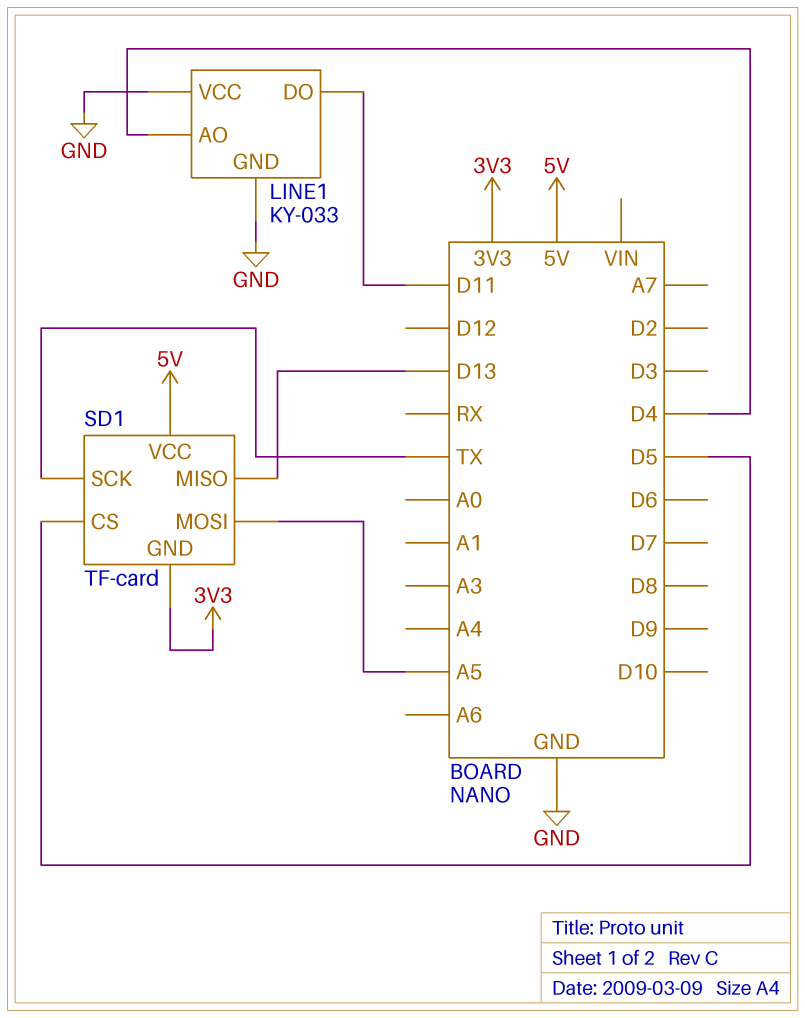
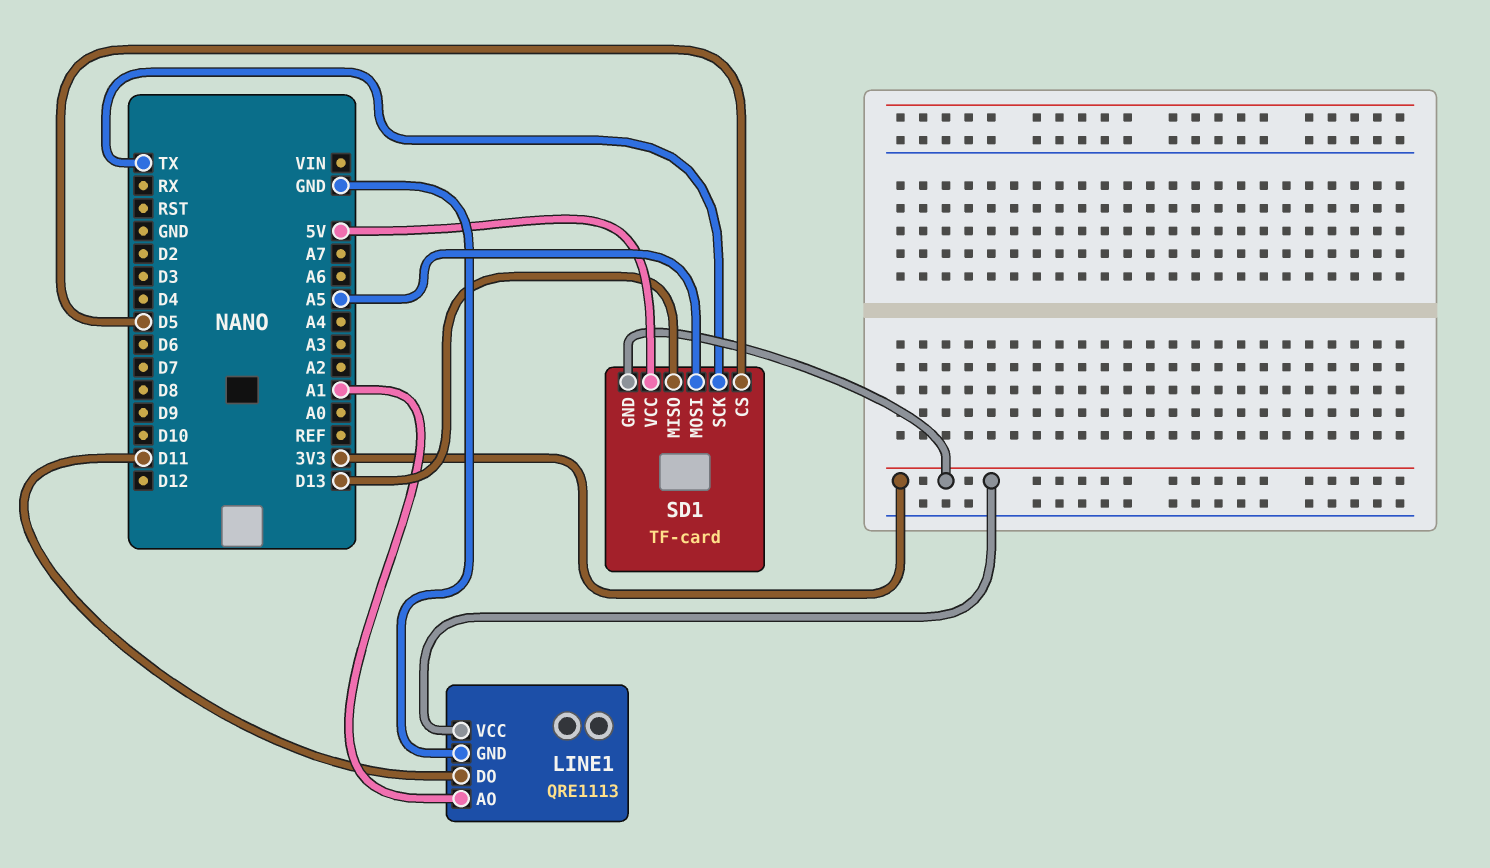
LINE1: KY-033 -> QRE1113
LINE1 pin AO: D4 -> A1
LINE1 pin VCC: GND -> 3V3

